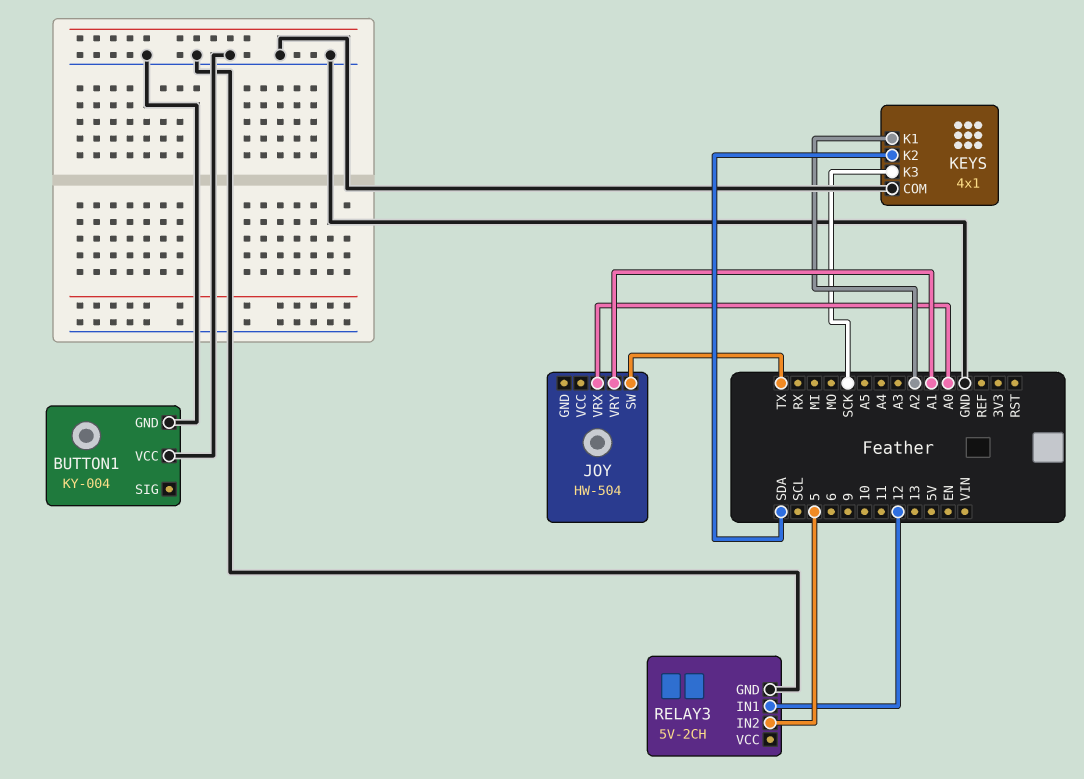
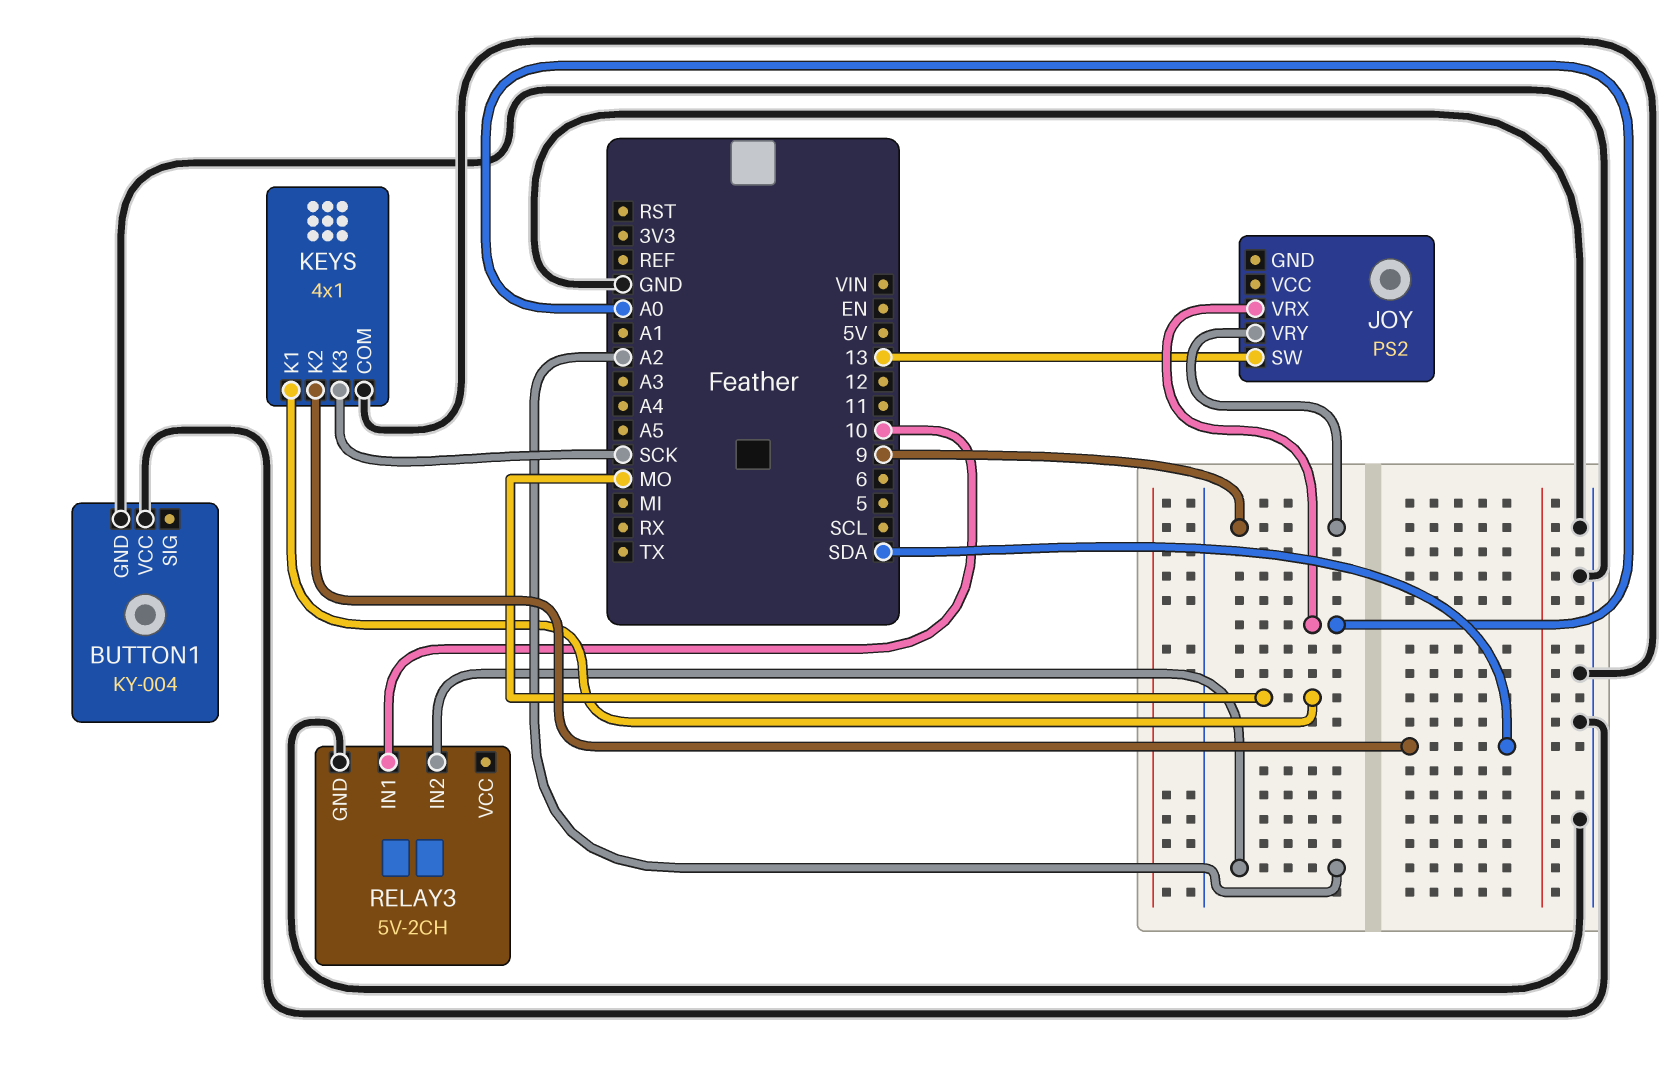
JOY: HW-504 -> PS2
JOY pin SW: TX -> 13
JOY pin VRY: A1 -> 9
KEYS pin K1: A2 -> MO
RELAY3 pin IN1: 12 -> 10
RELAY3 pin IN2: 5 -> A2

